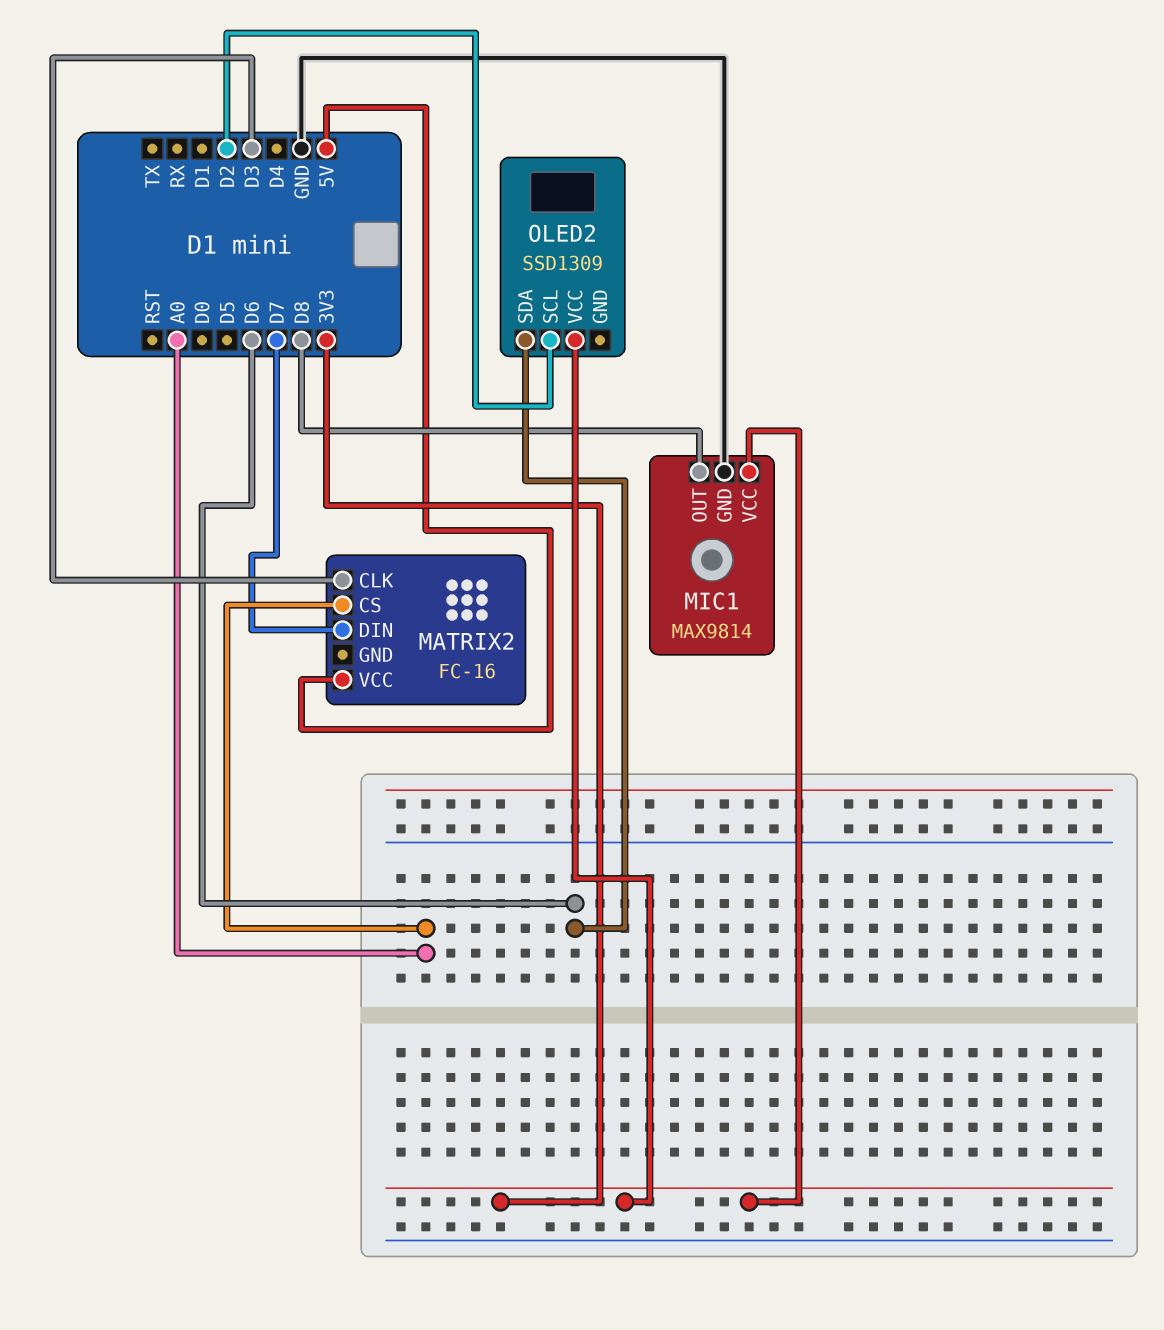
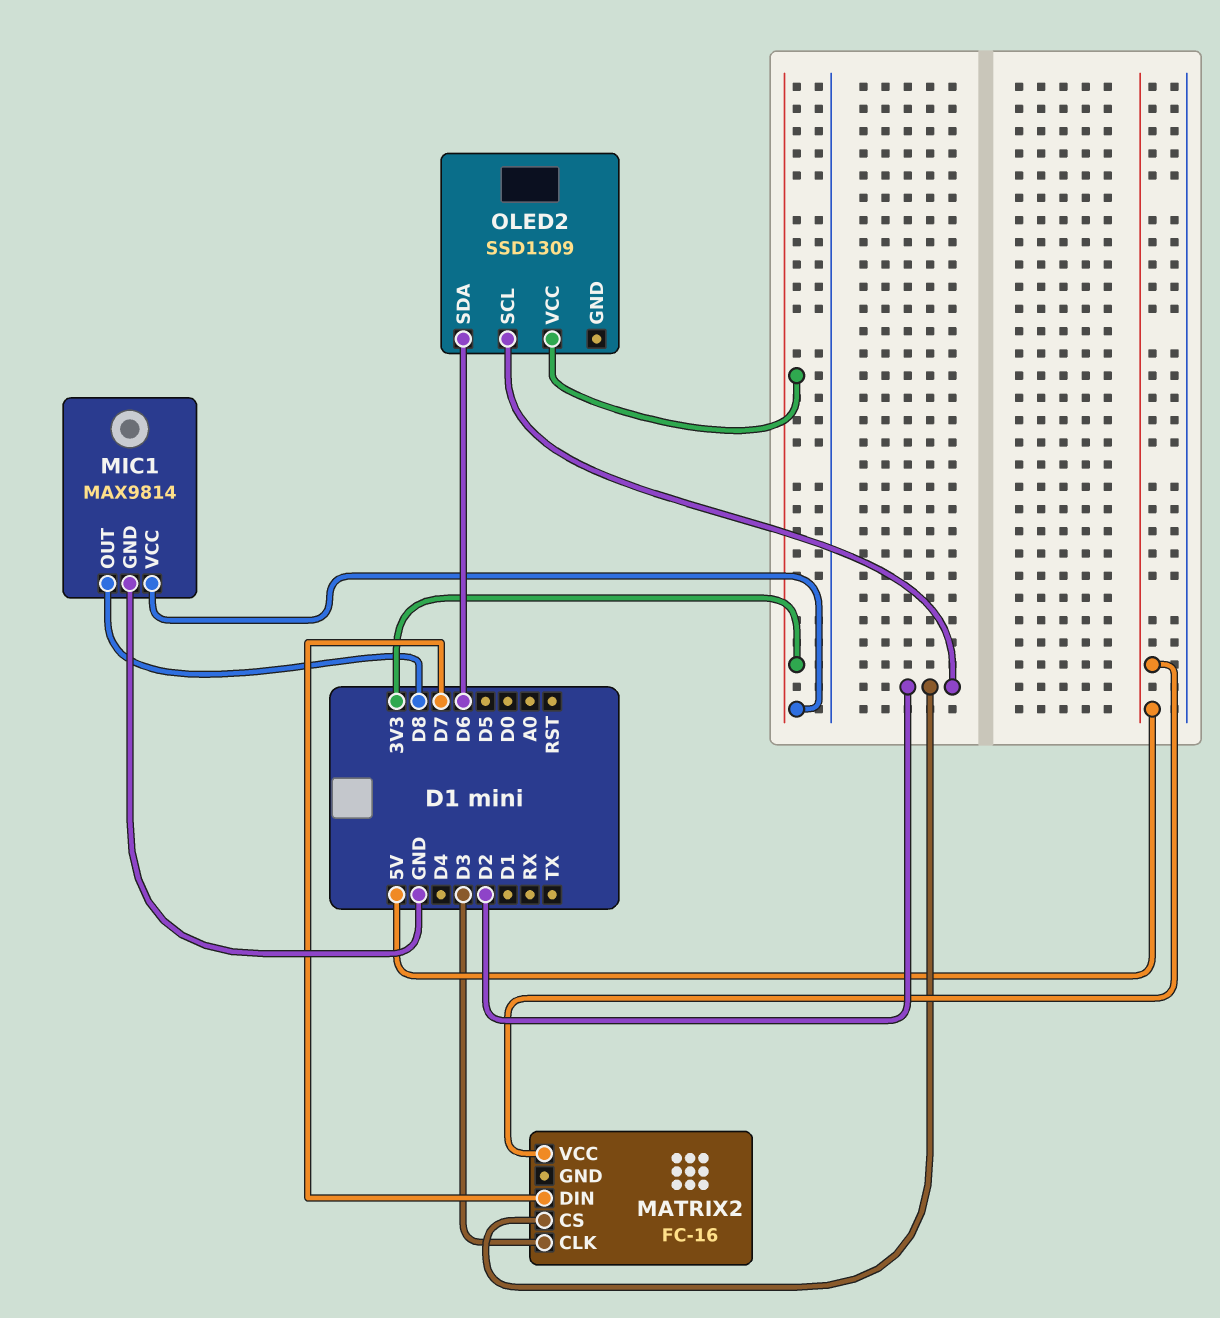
MATRIX2 pin CS: A0 -> D2

